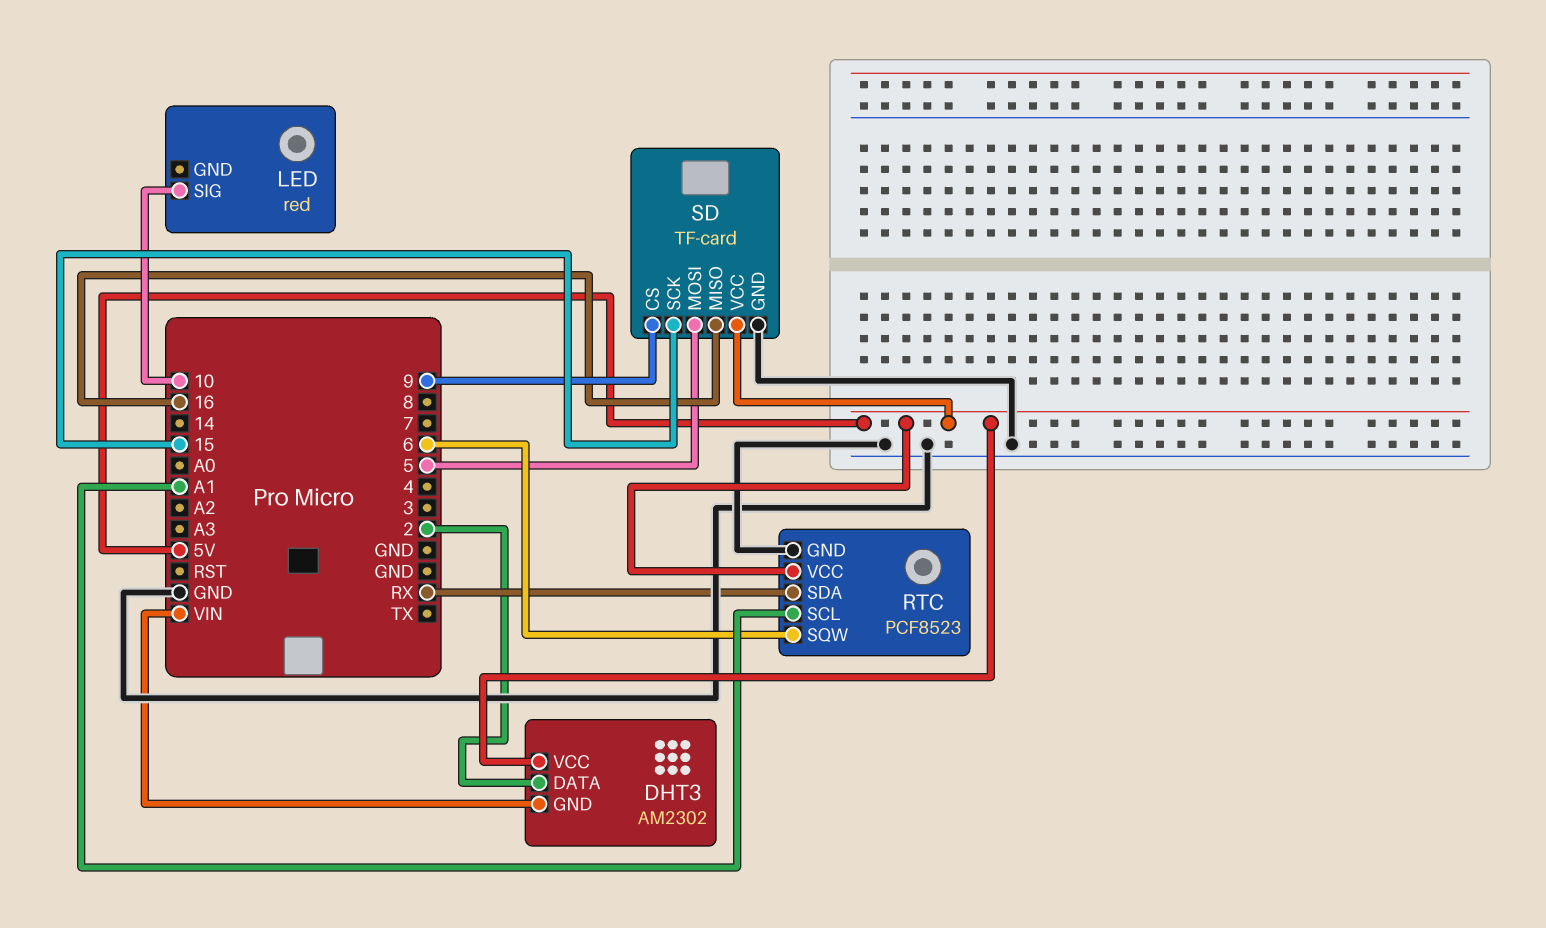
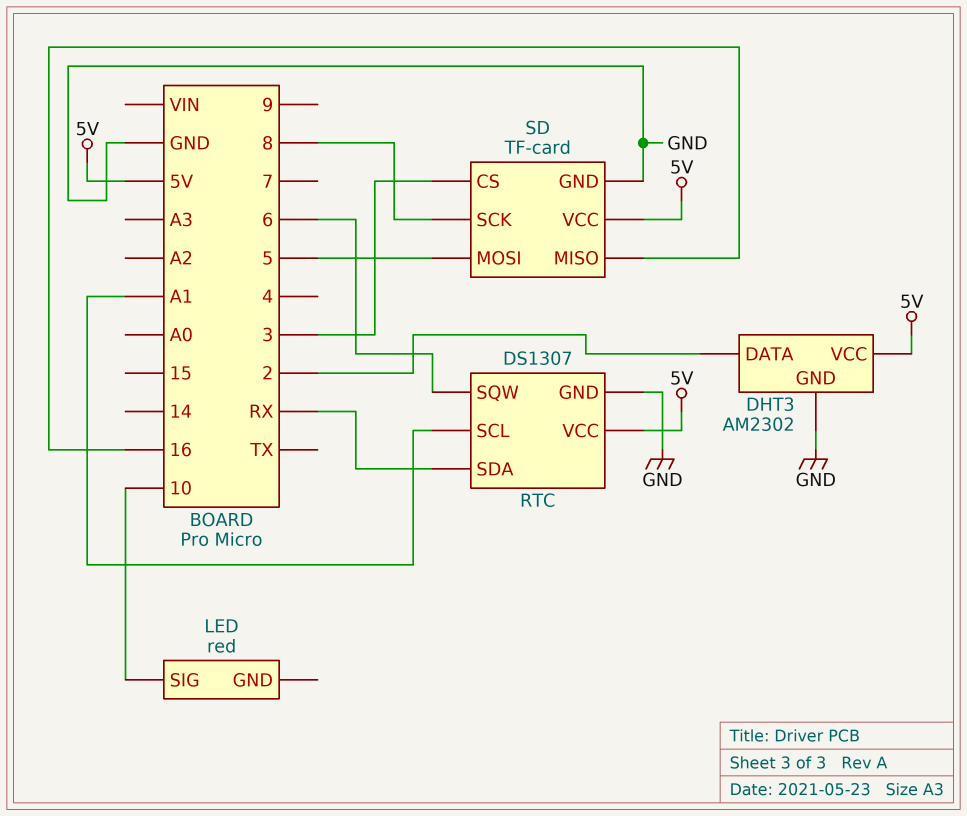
DHT3 pin GND: VIN -> GND
RTC: PCF8523 -> DS1307
SD pin CS: 9 -> 3
SD pin SCK: 15 -> 8

